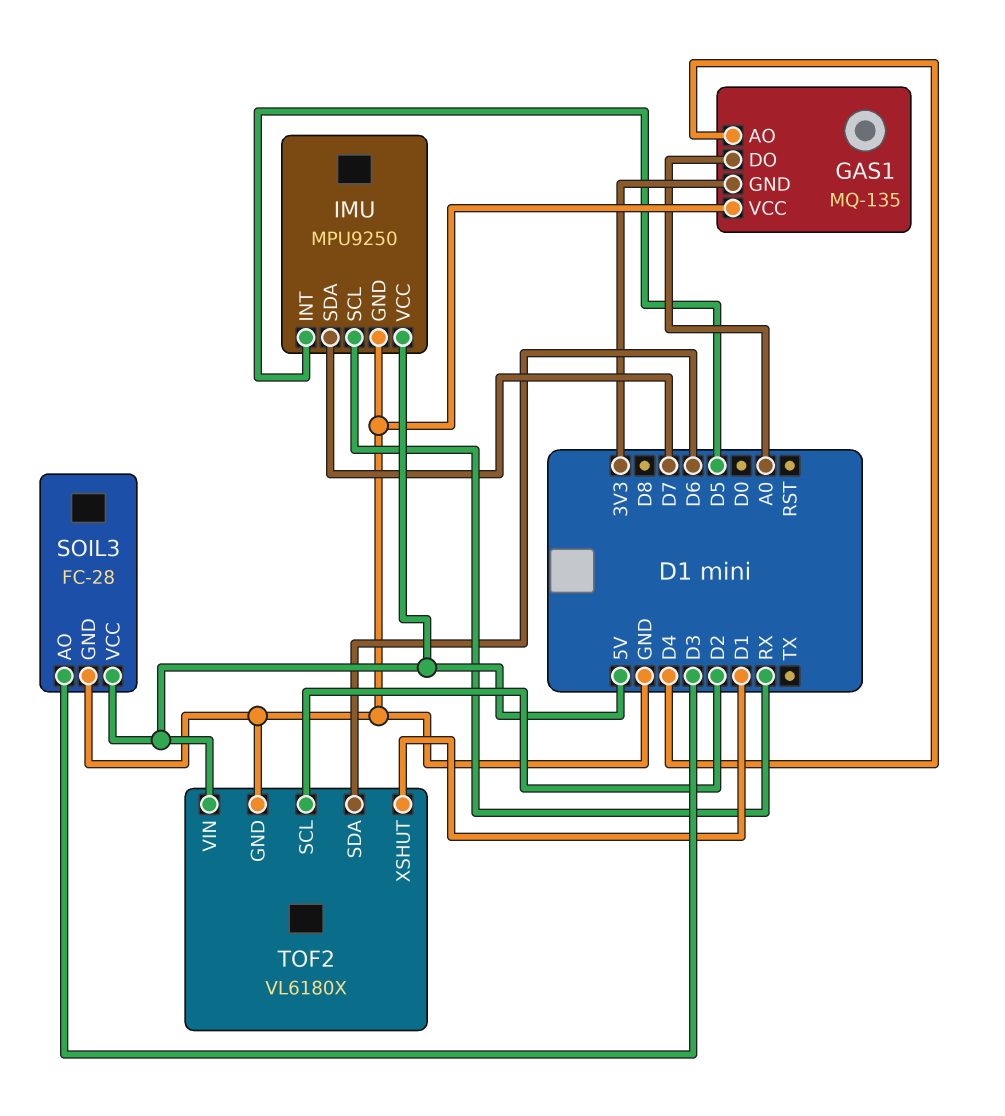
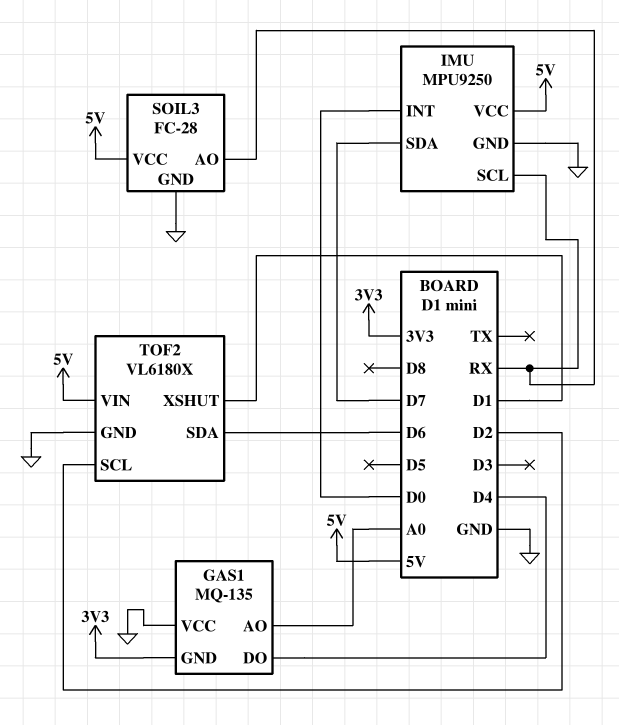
GAS1 pin AO: D4 -> A0
GAS1 pin DO: A0 -> D4
IMU pin INT: D5 -> D0
SOIL3 pin AO: D3 -> RX

